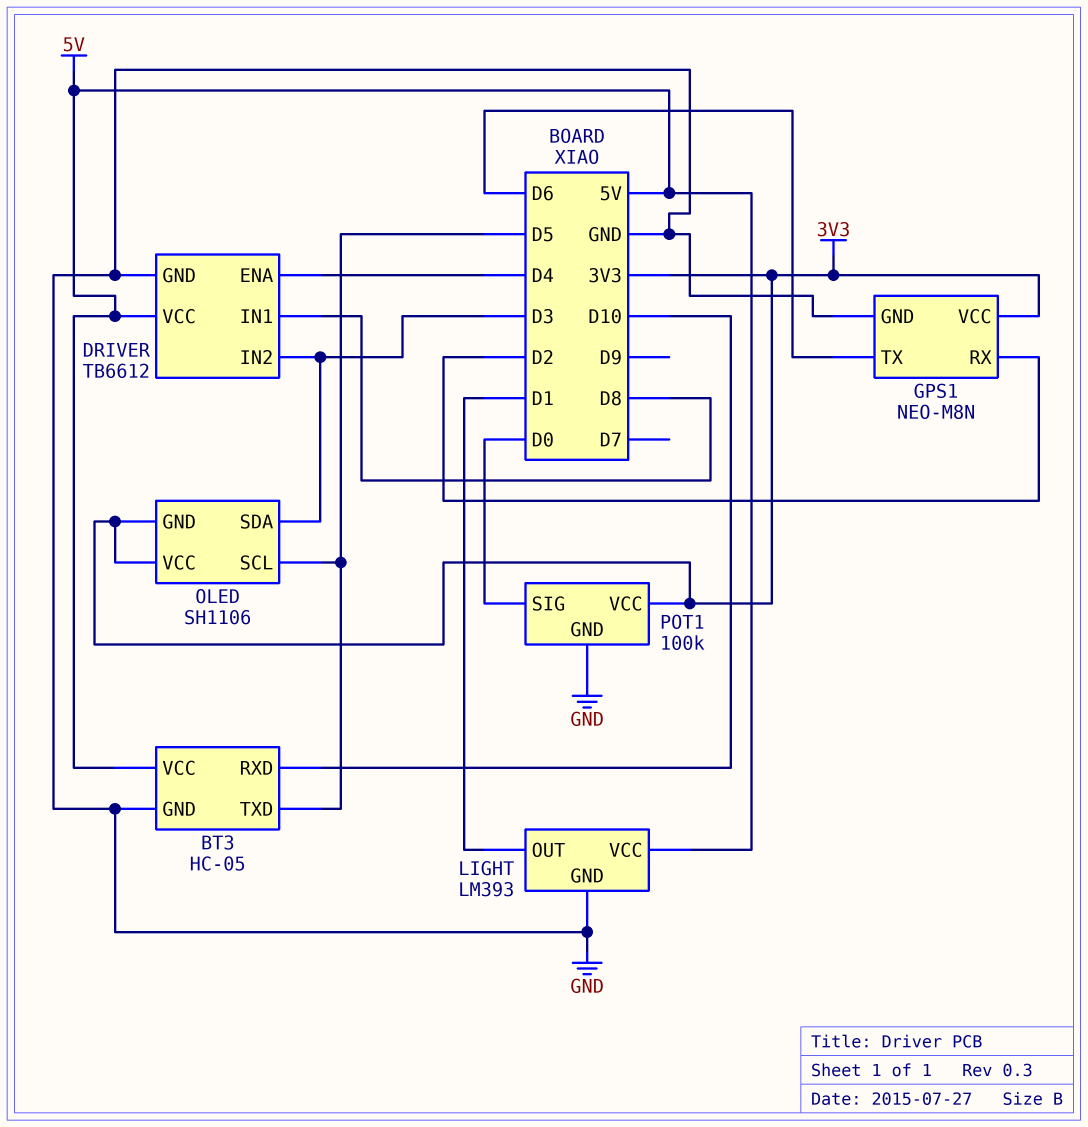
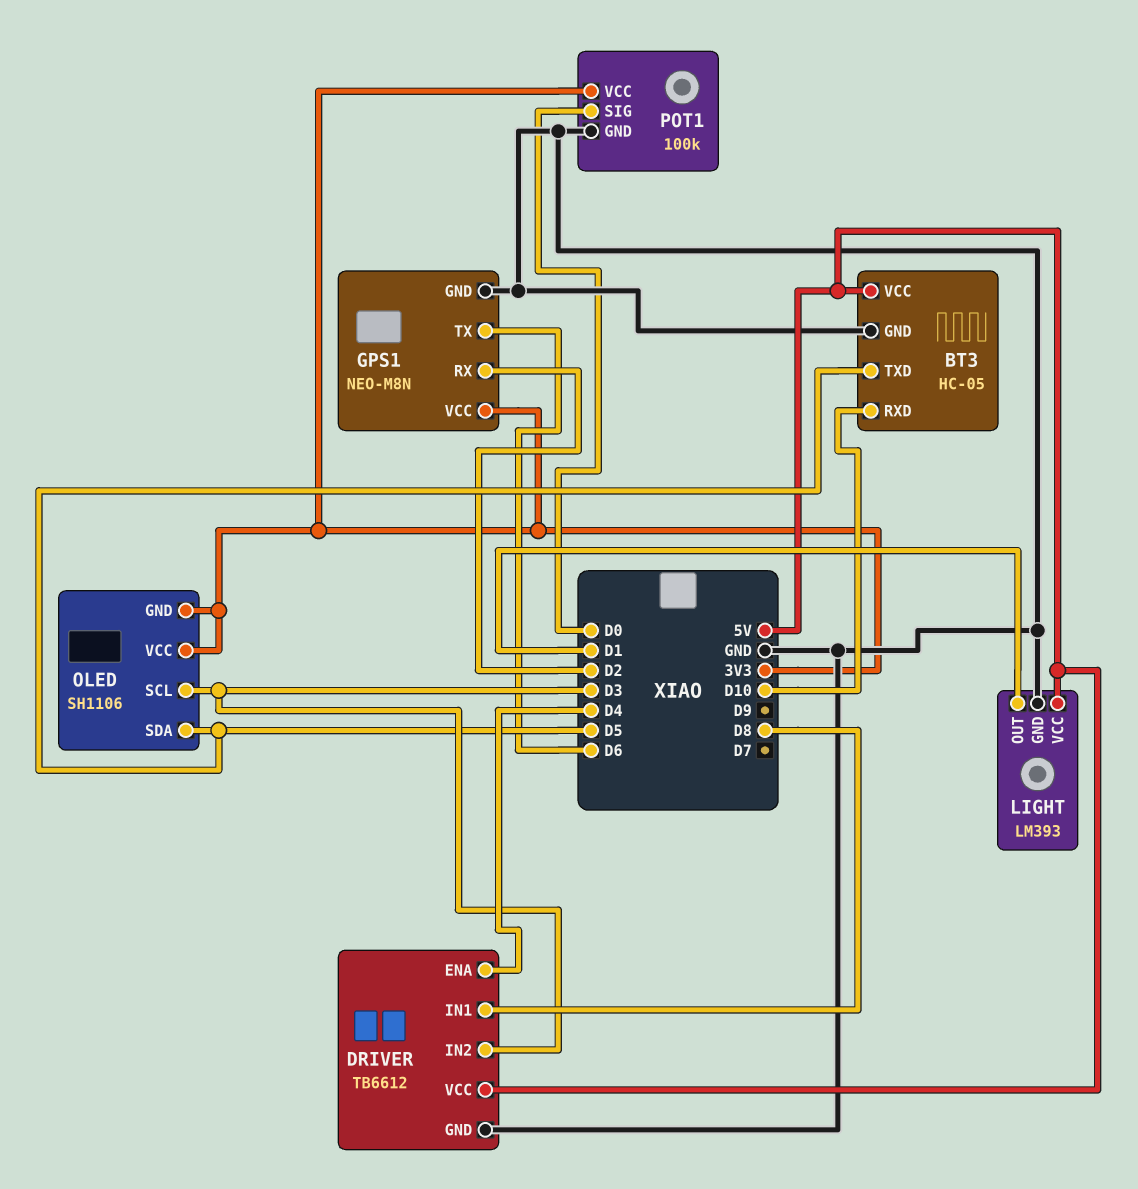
OLED pin SCL: D5 -> D3
OLED pin SDA: D3 -> D5

